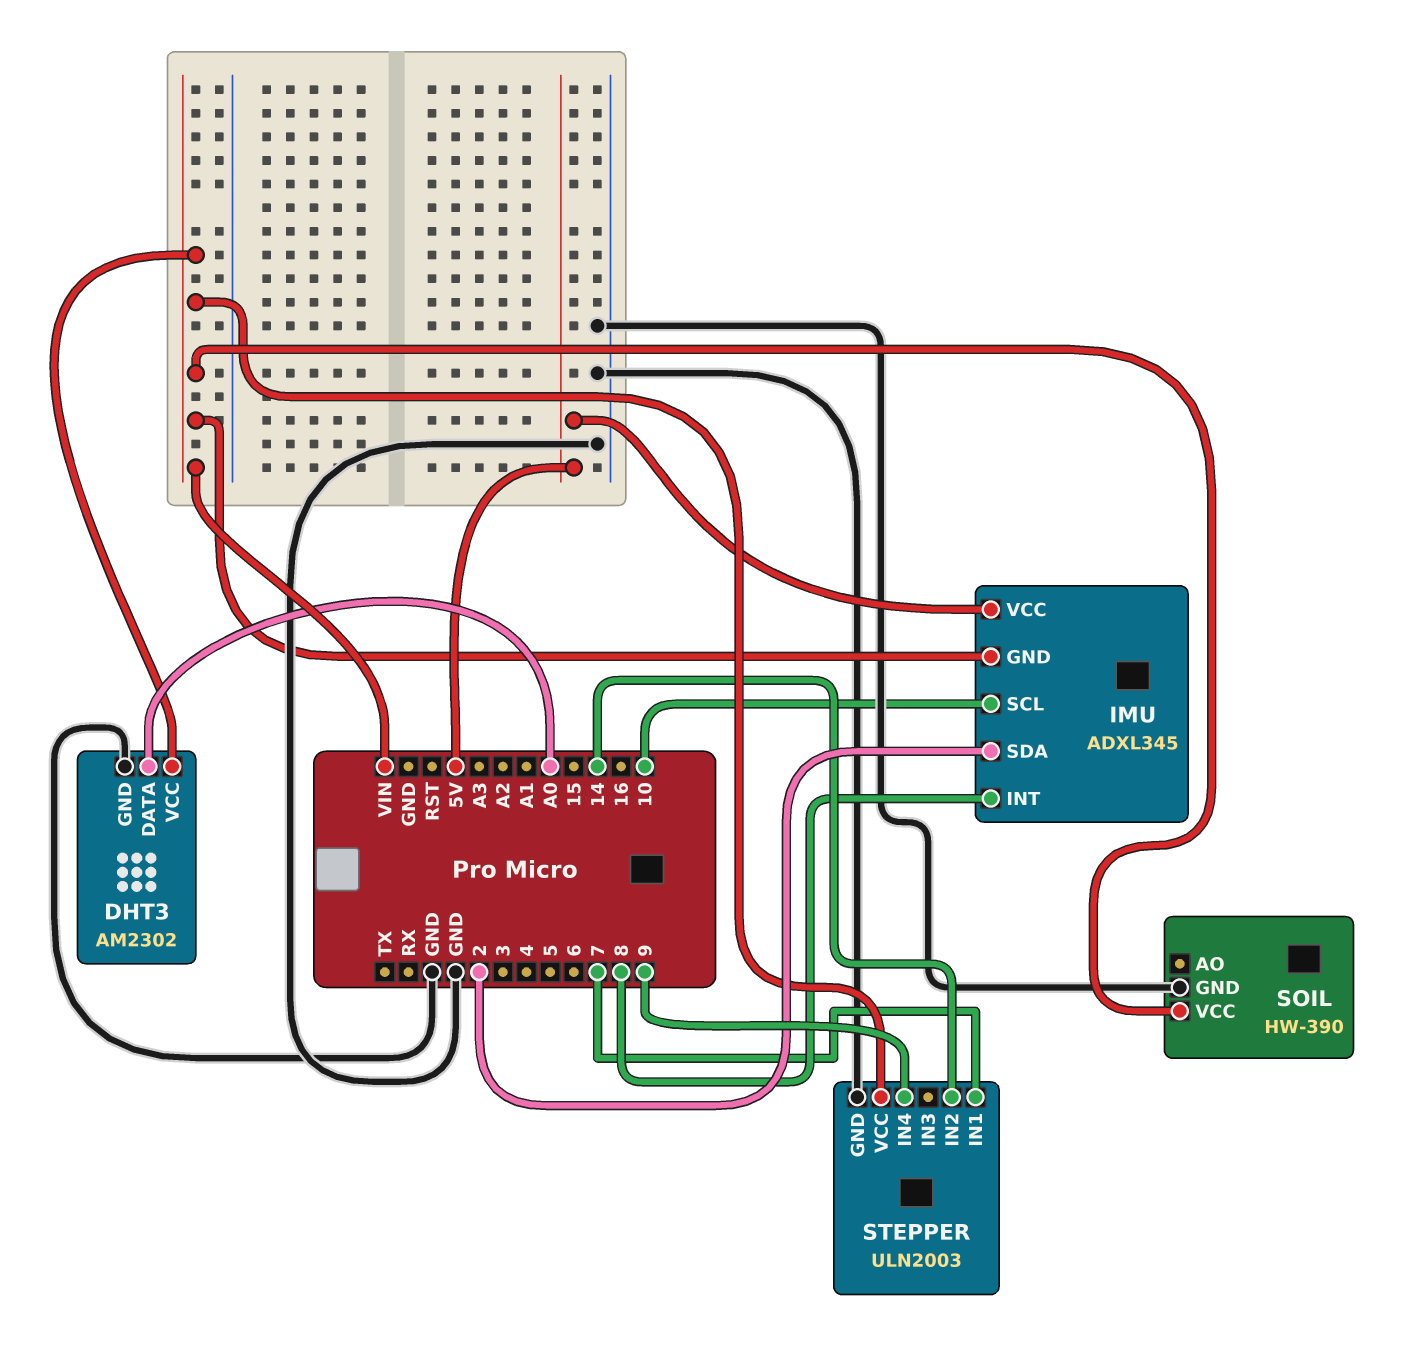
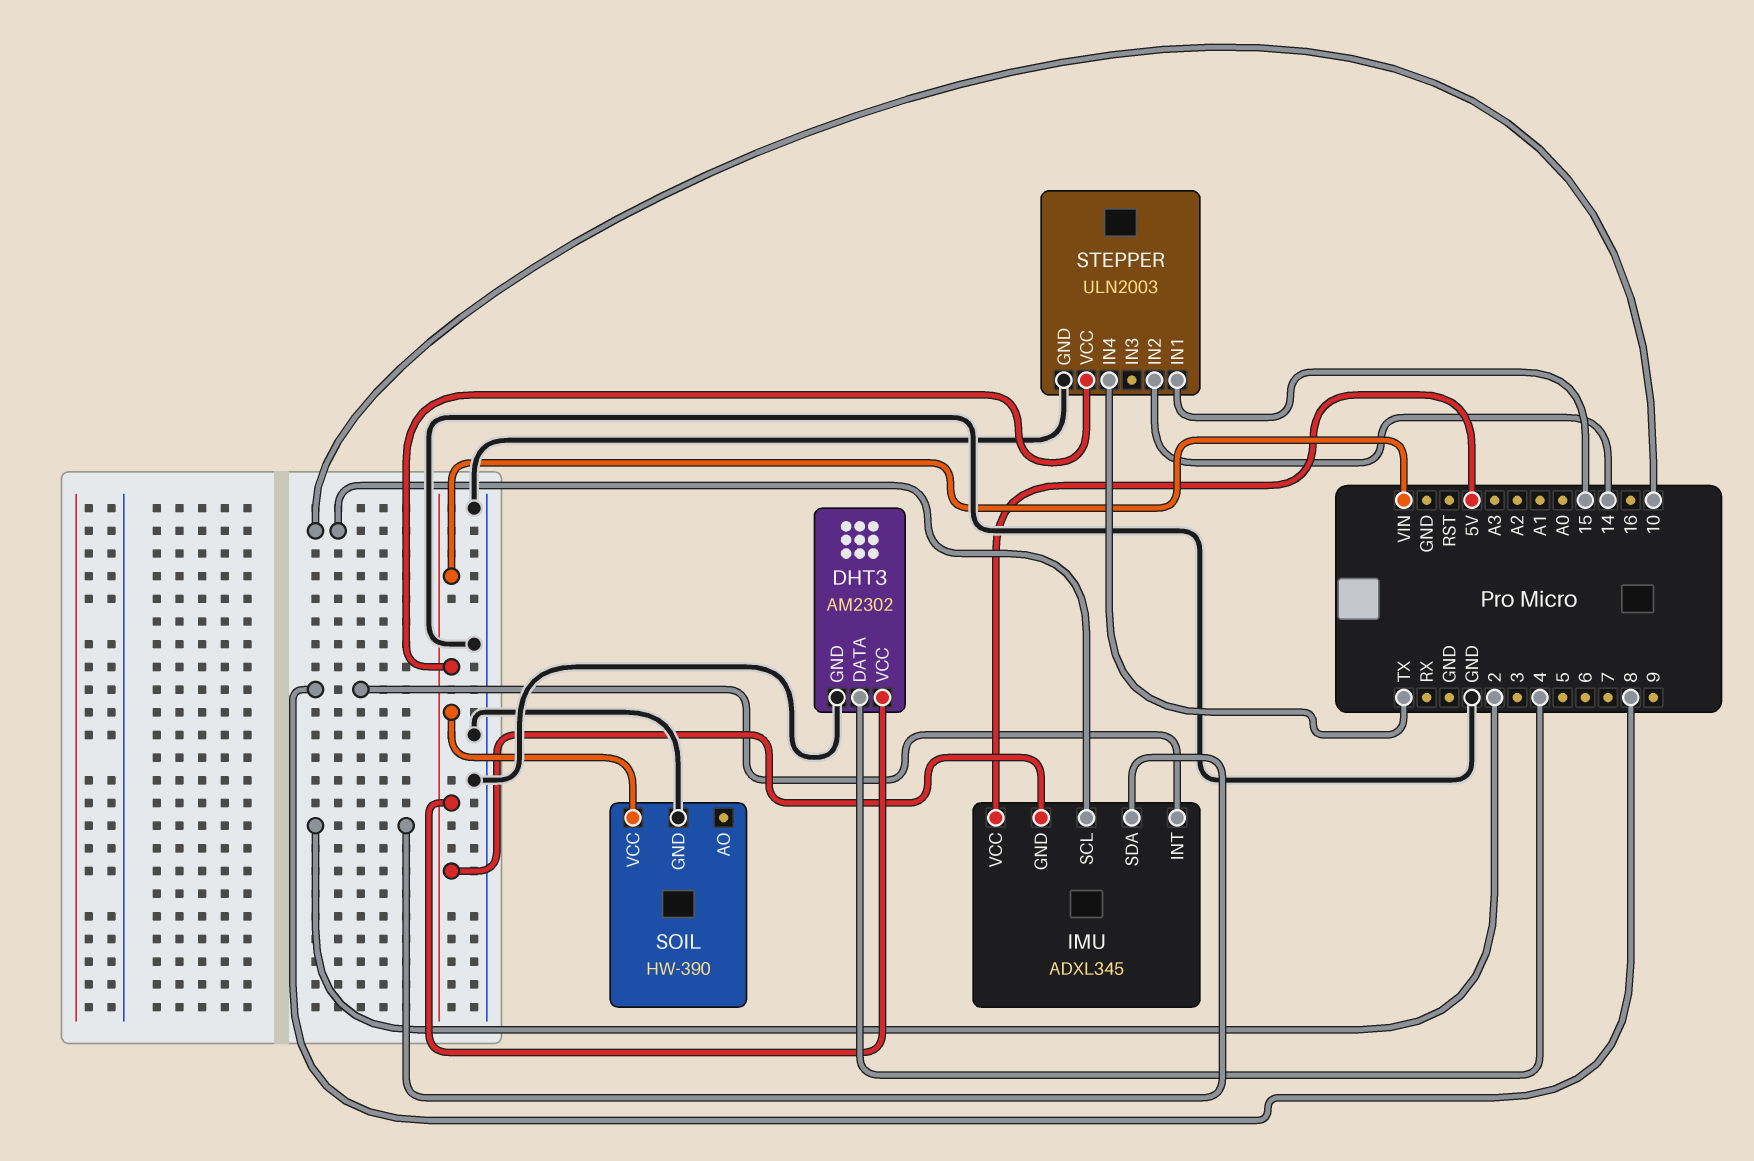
DHT3 pin DATA: A0 -> 4
STEPPER pin IN1: 7 -> 15
STEPPER pin IN4: 9 -> TX

